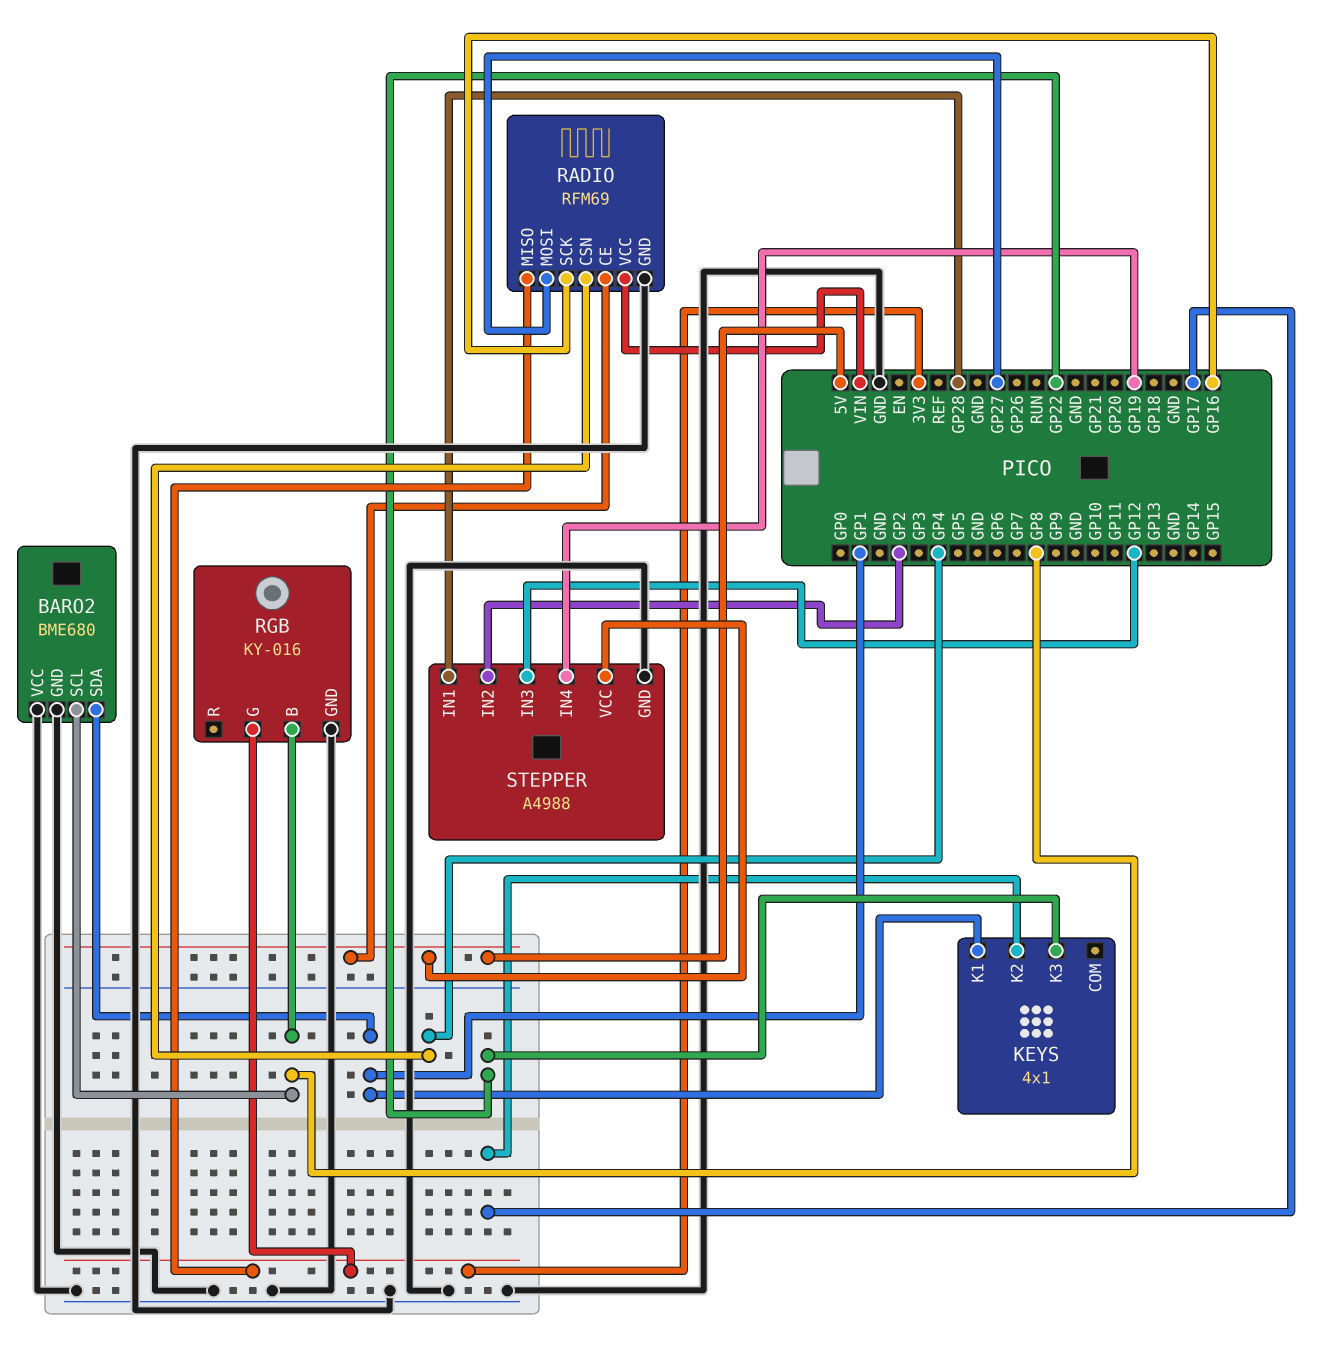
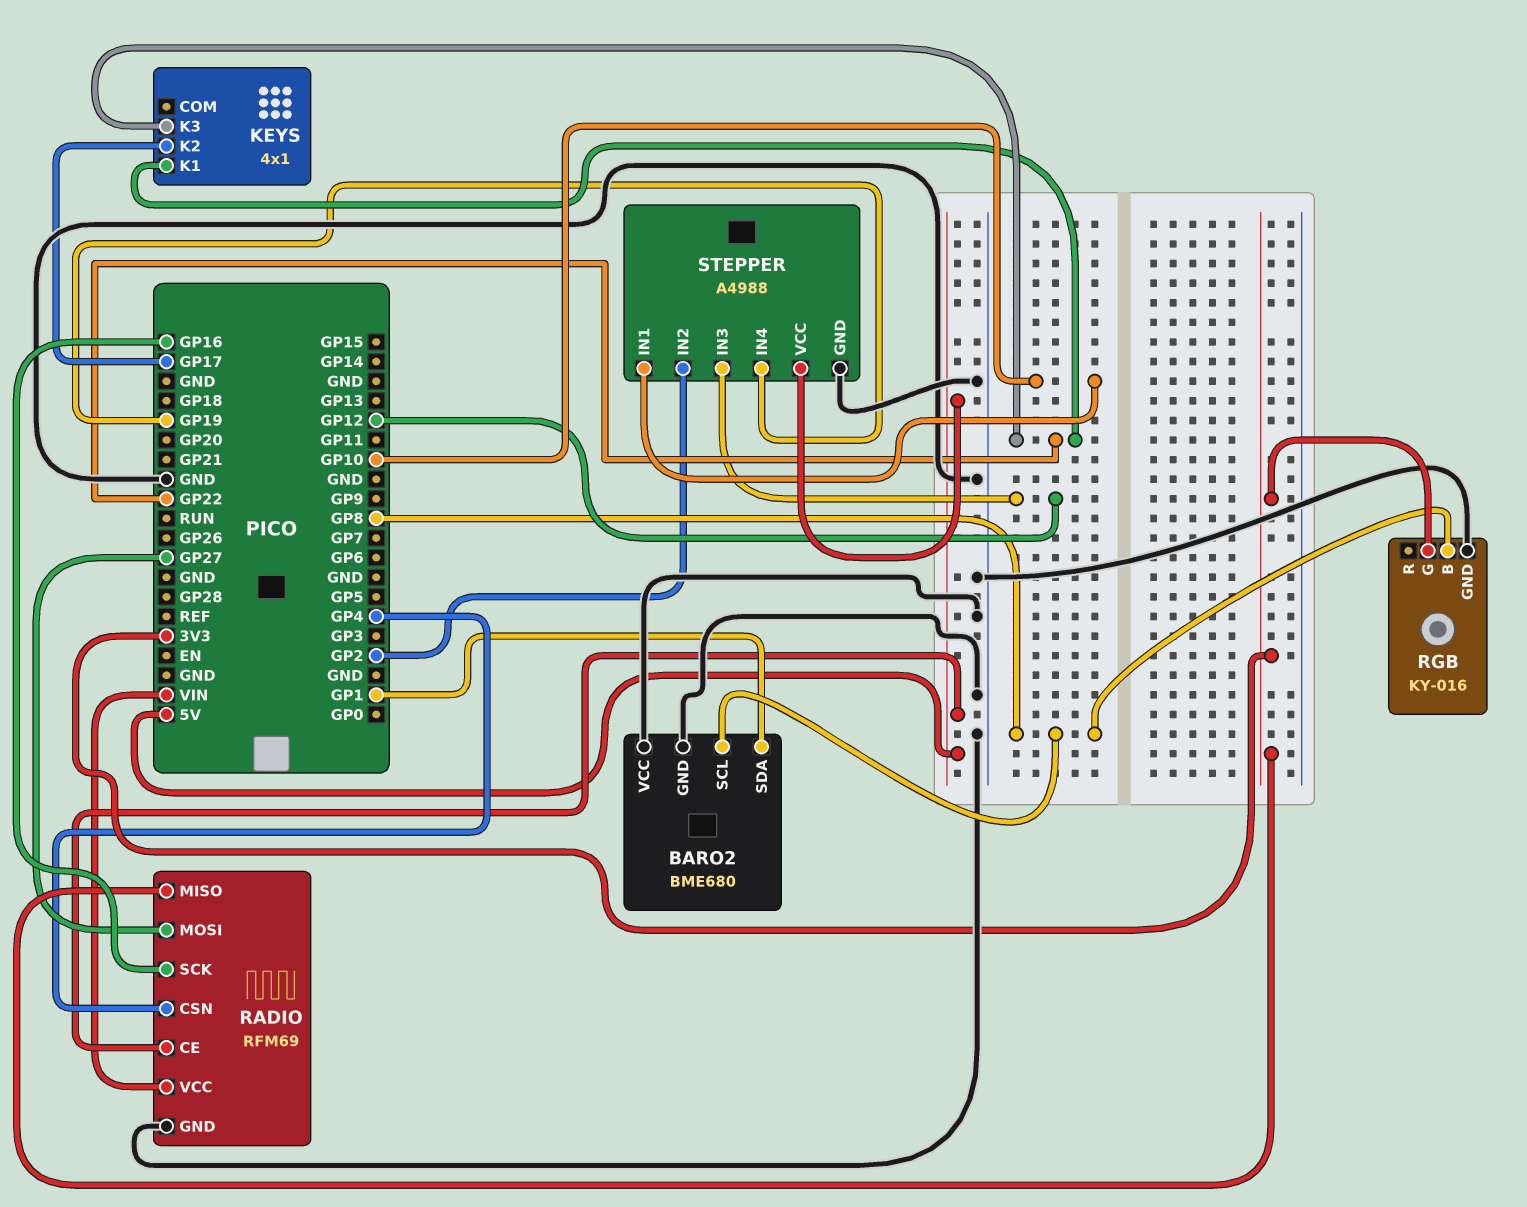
KEYS pin K1: GP1 -> GP22
STEPPER pin IN1: GP28 -> GP10

